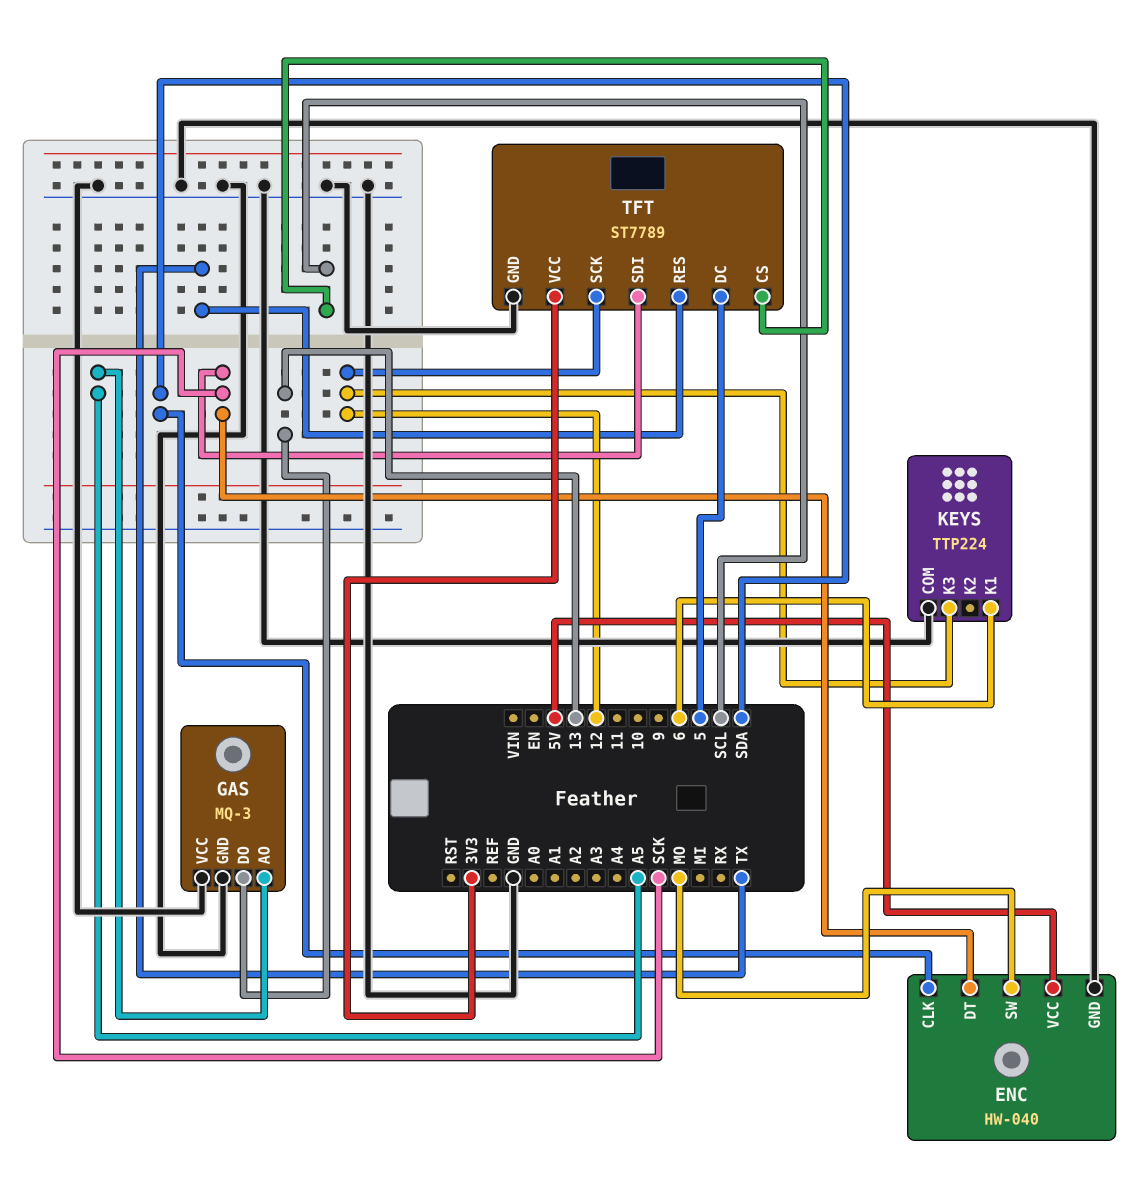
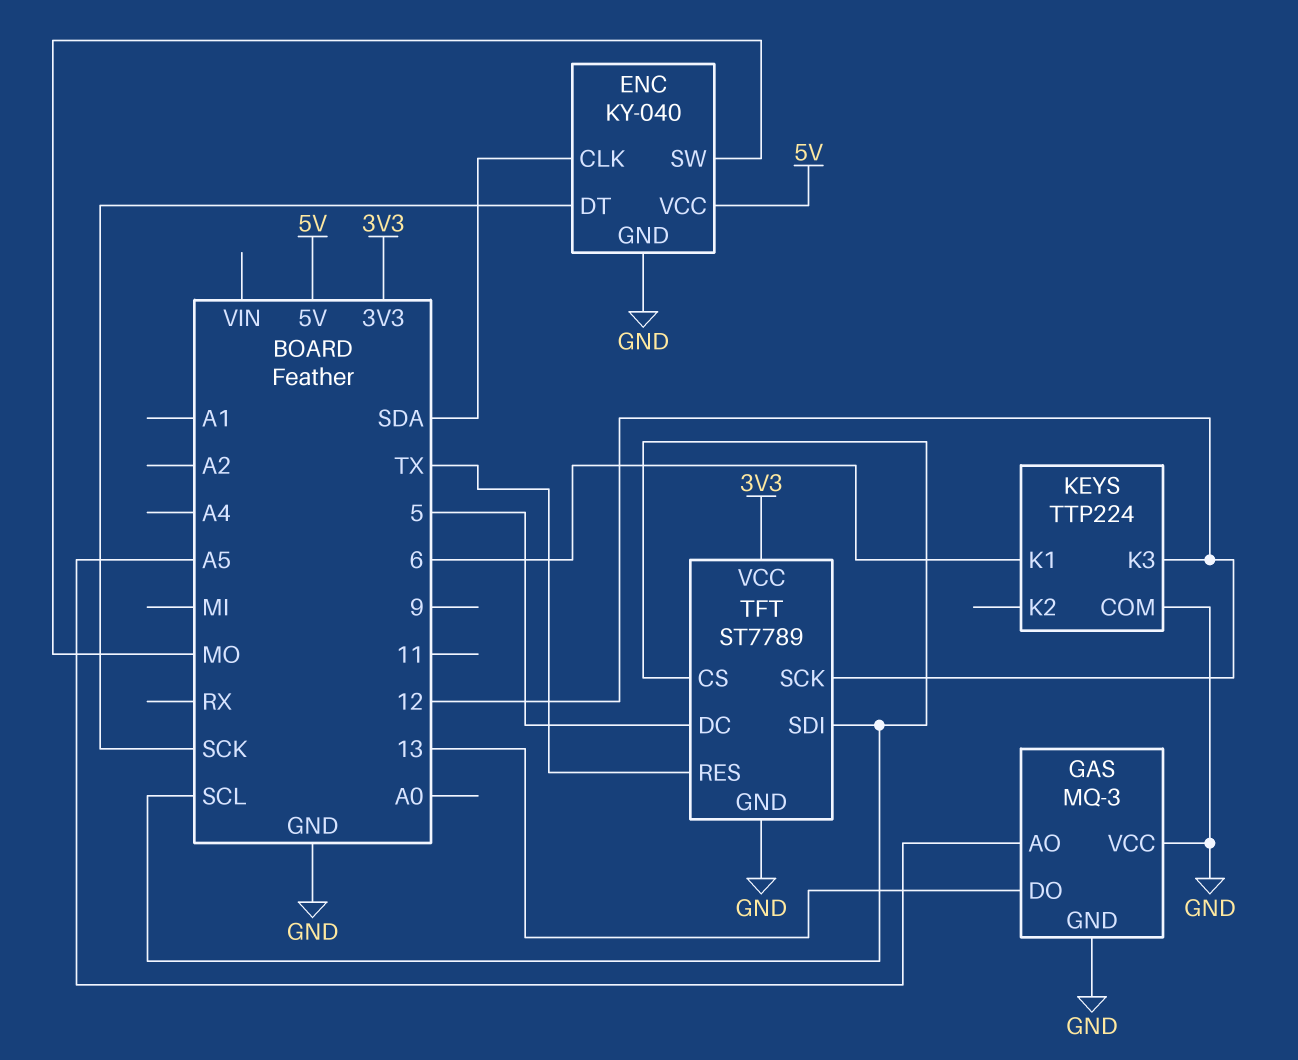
ENC: HW-040 -> KY-040
TFT pin SDI: SCK -> SCL

